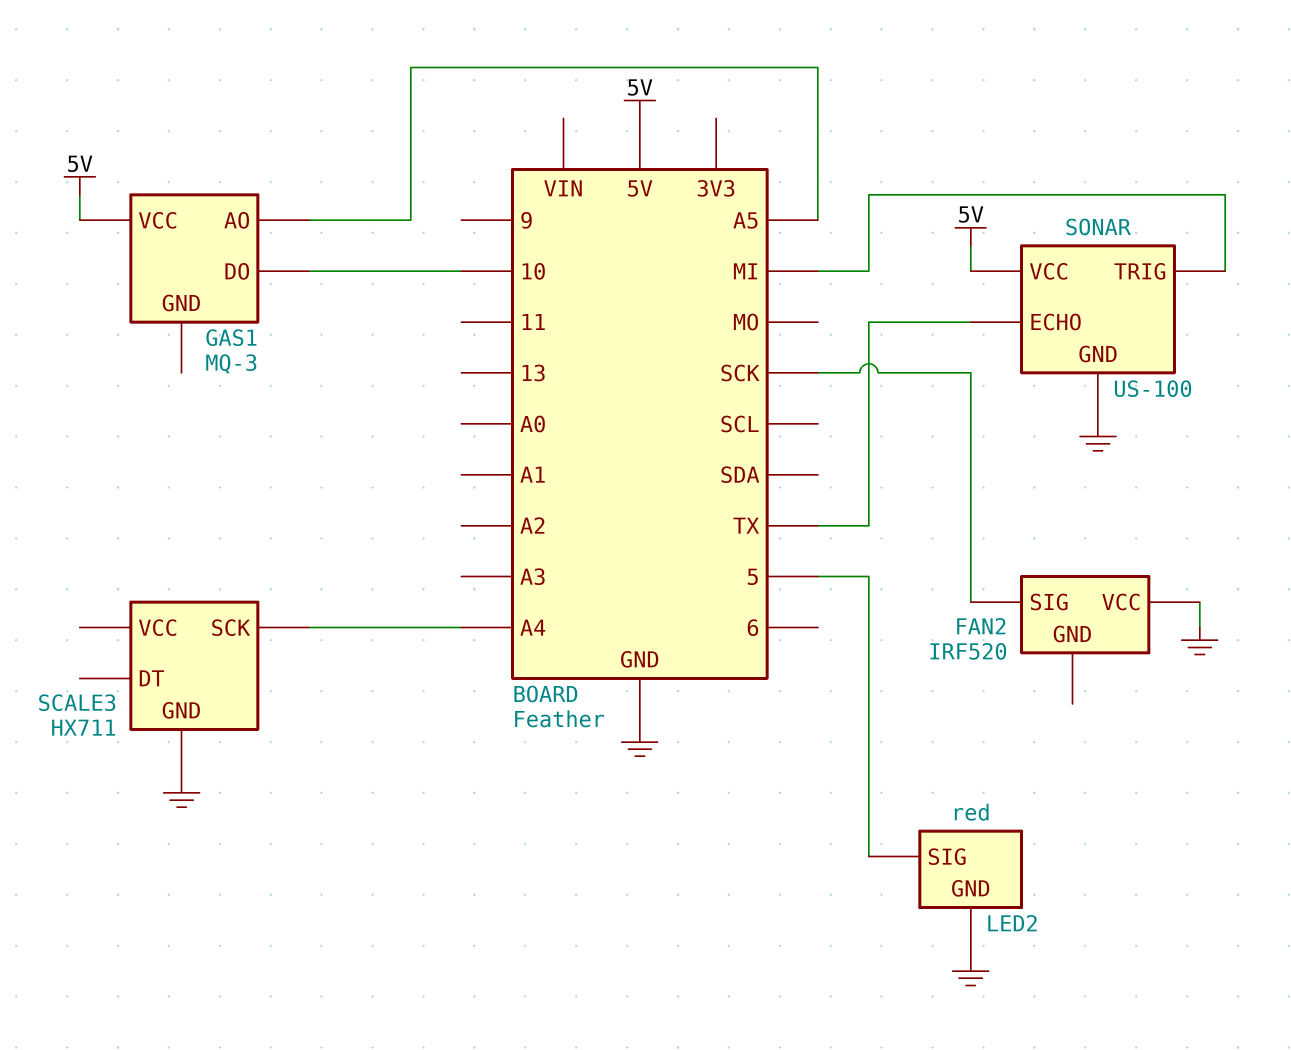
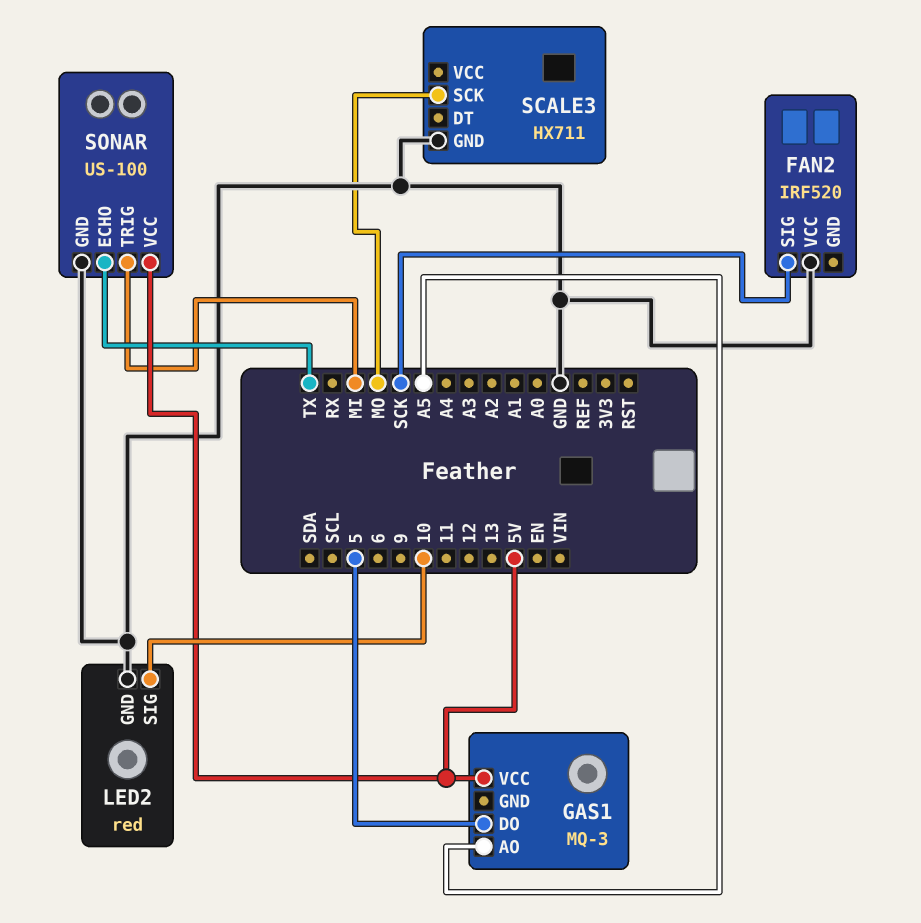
GAS1 pin DO: 10 -> 5
LED2 pin SIG: 5 -> 10
SCALE3 pin SCK: A4 -> MO

